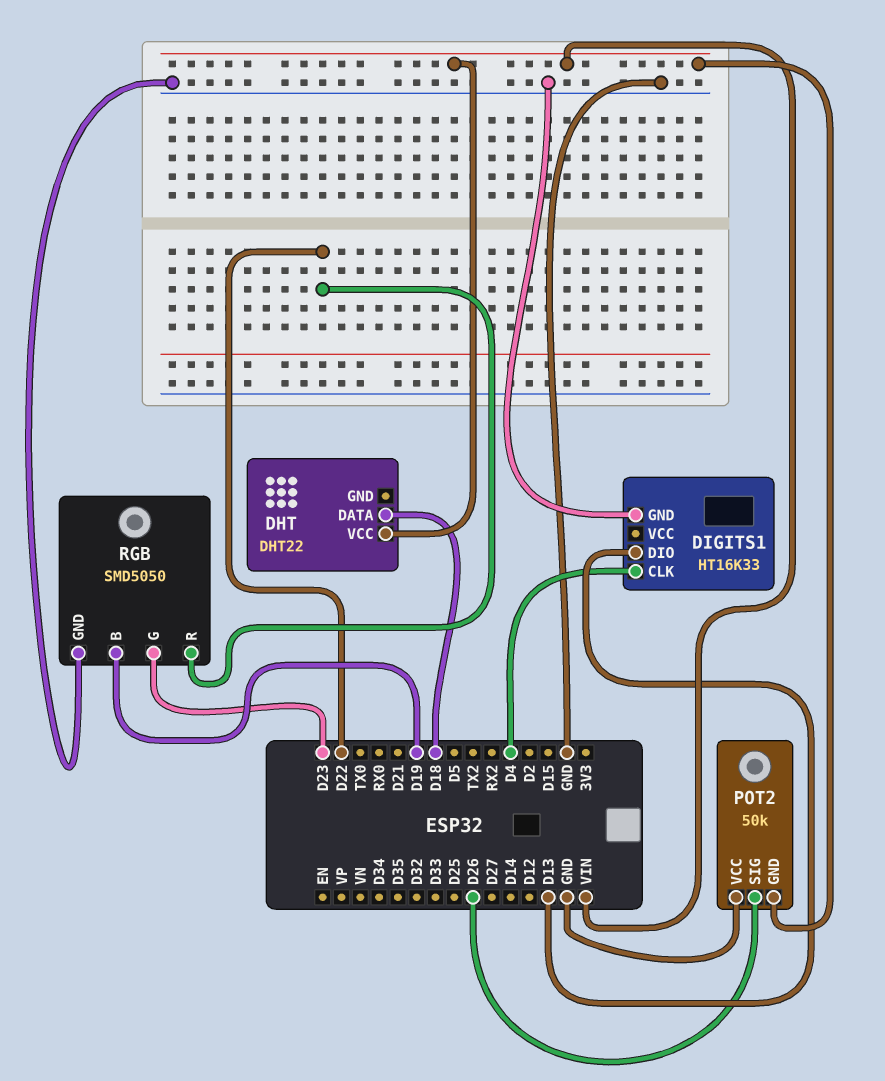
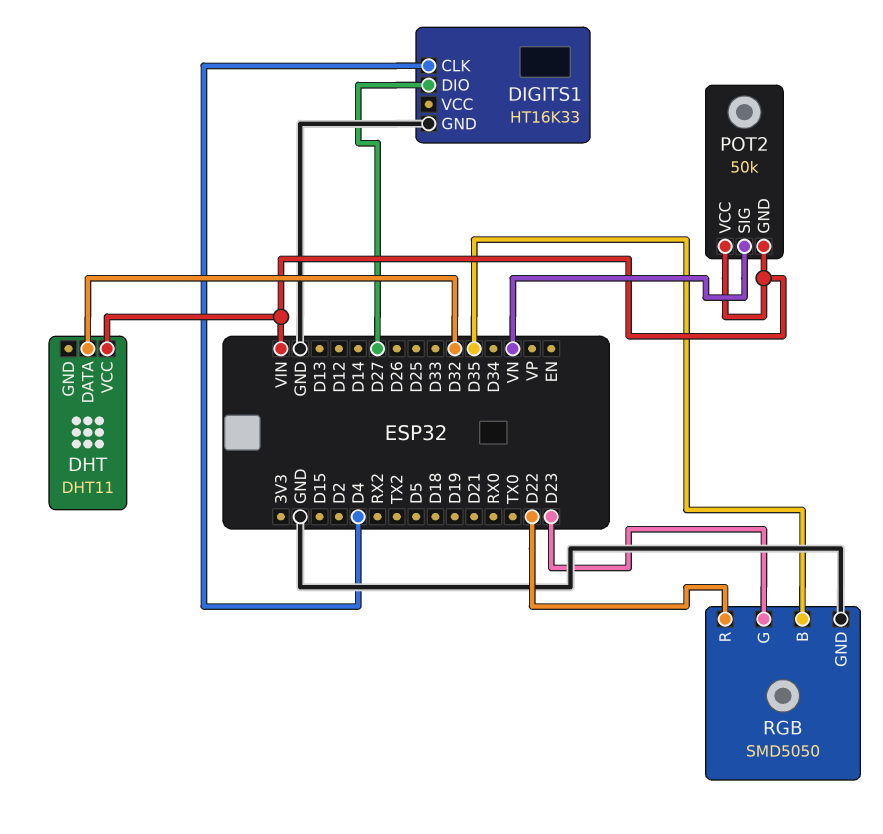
DHT: DHT22 -> DHT11
DHT pin DATA: D18 -> D32
DIGITS1 pin DIO: D13 -> D27
POT2 pin SIG: D26 -> VN
POT2 pin VCC: GND -> VIN
RGB pin B: D19 -> D35

